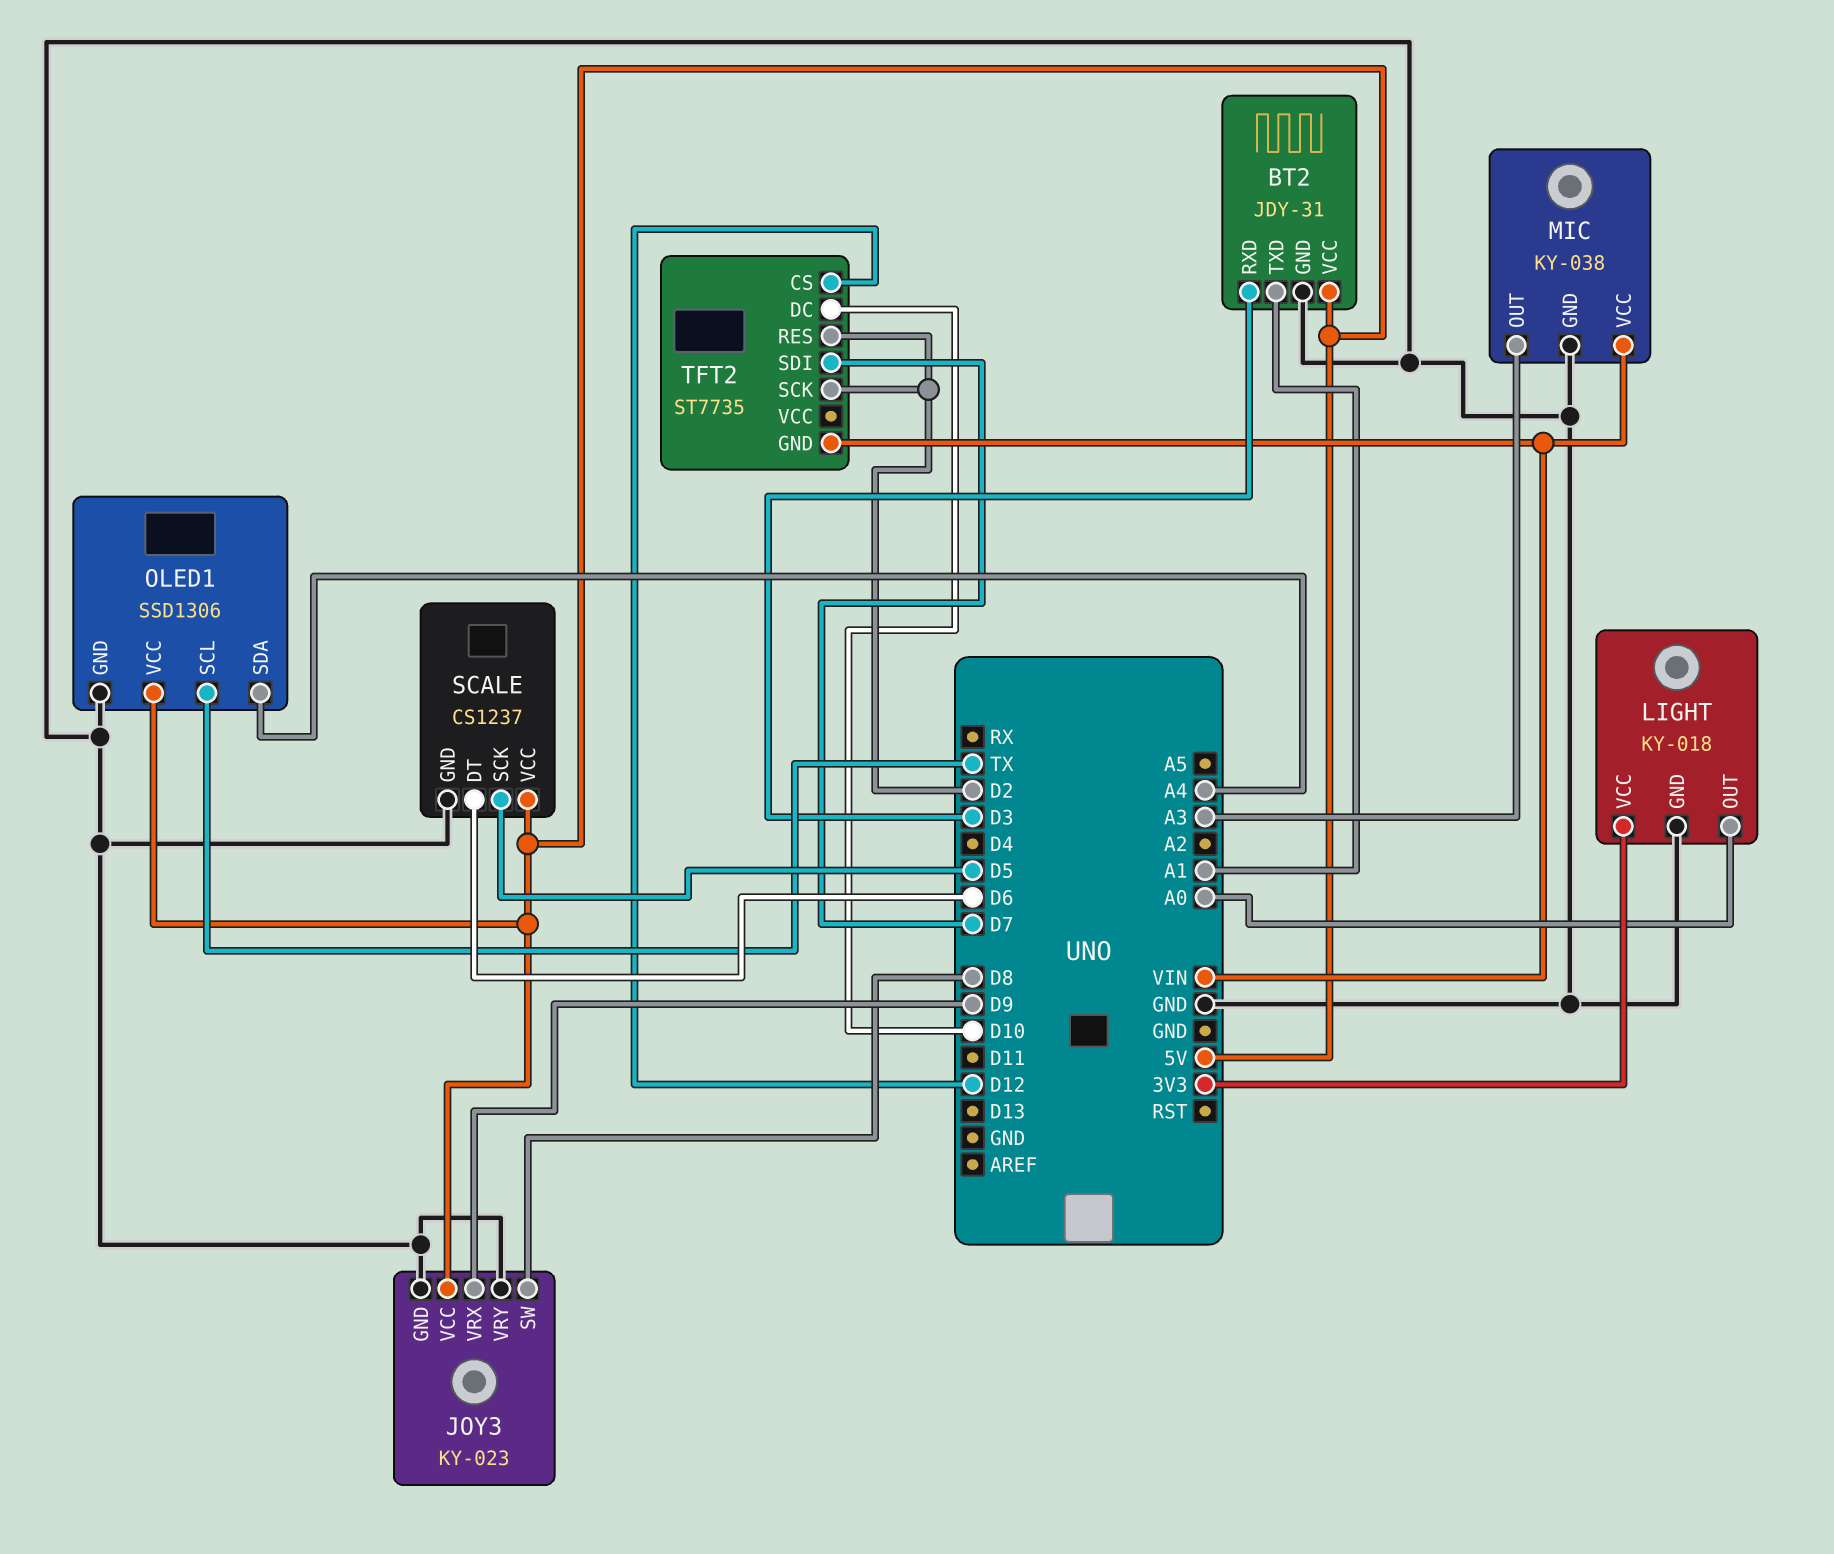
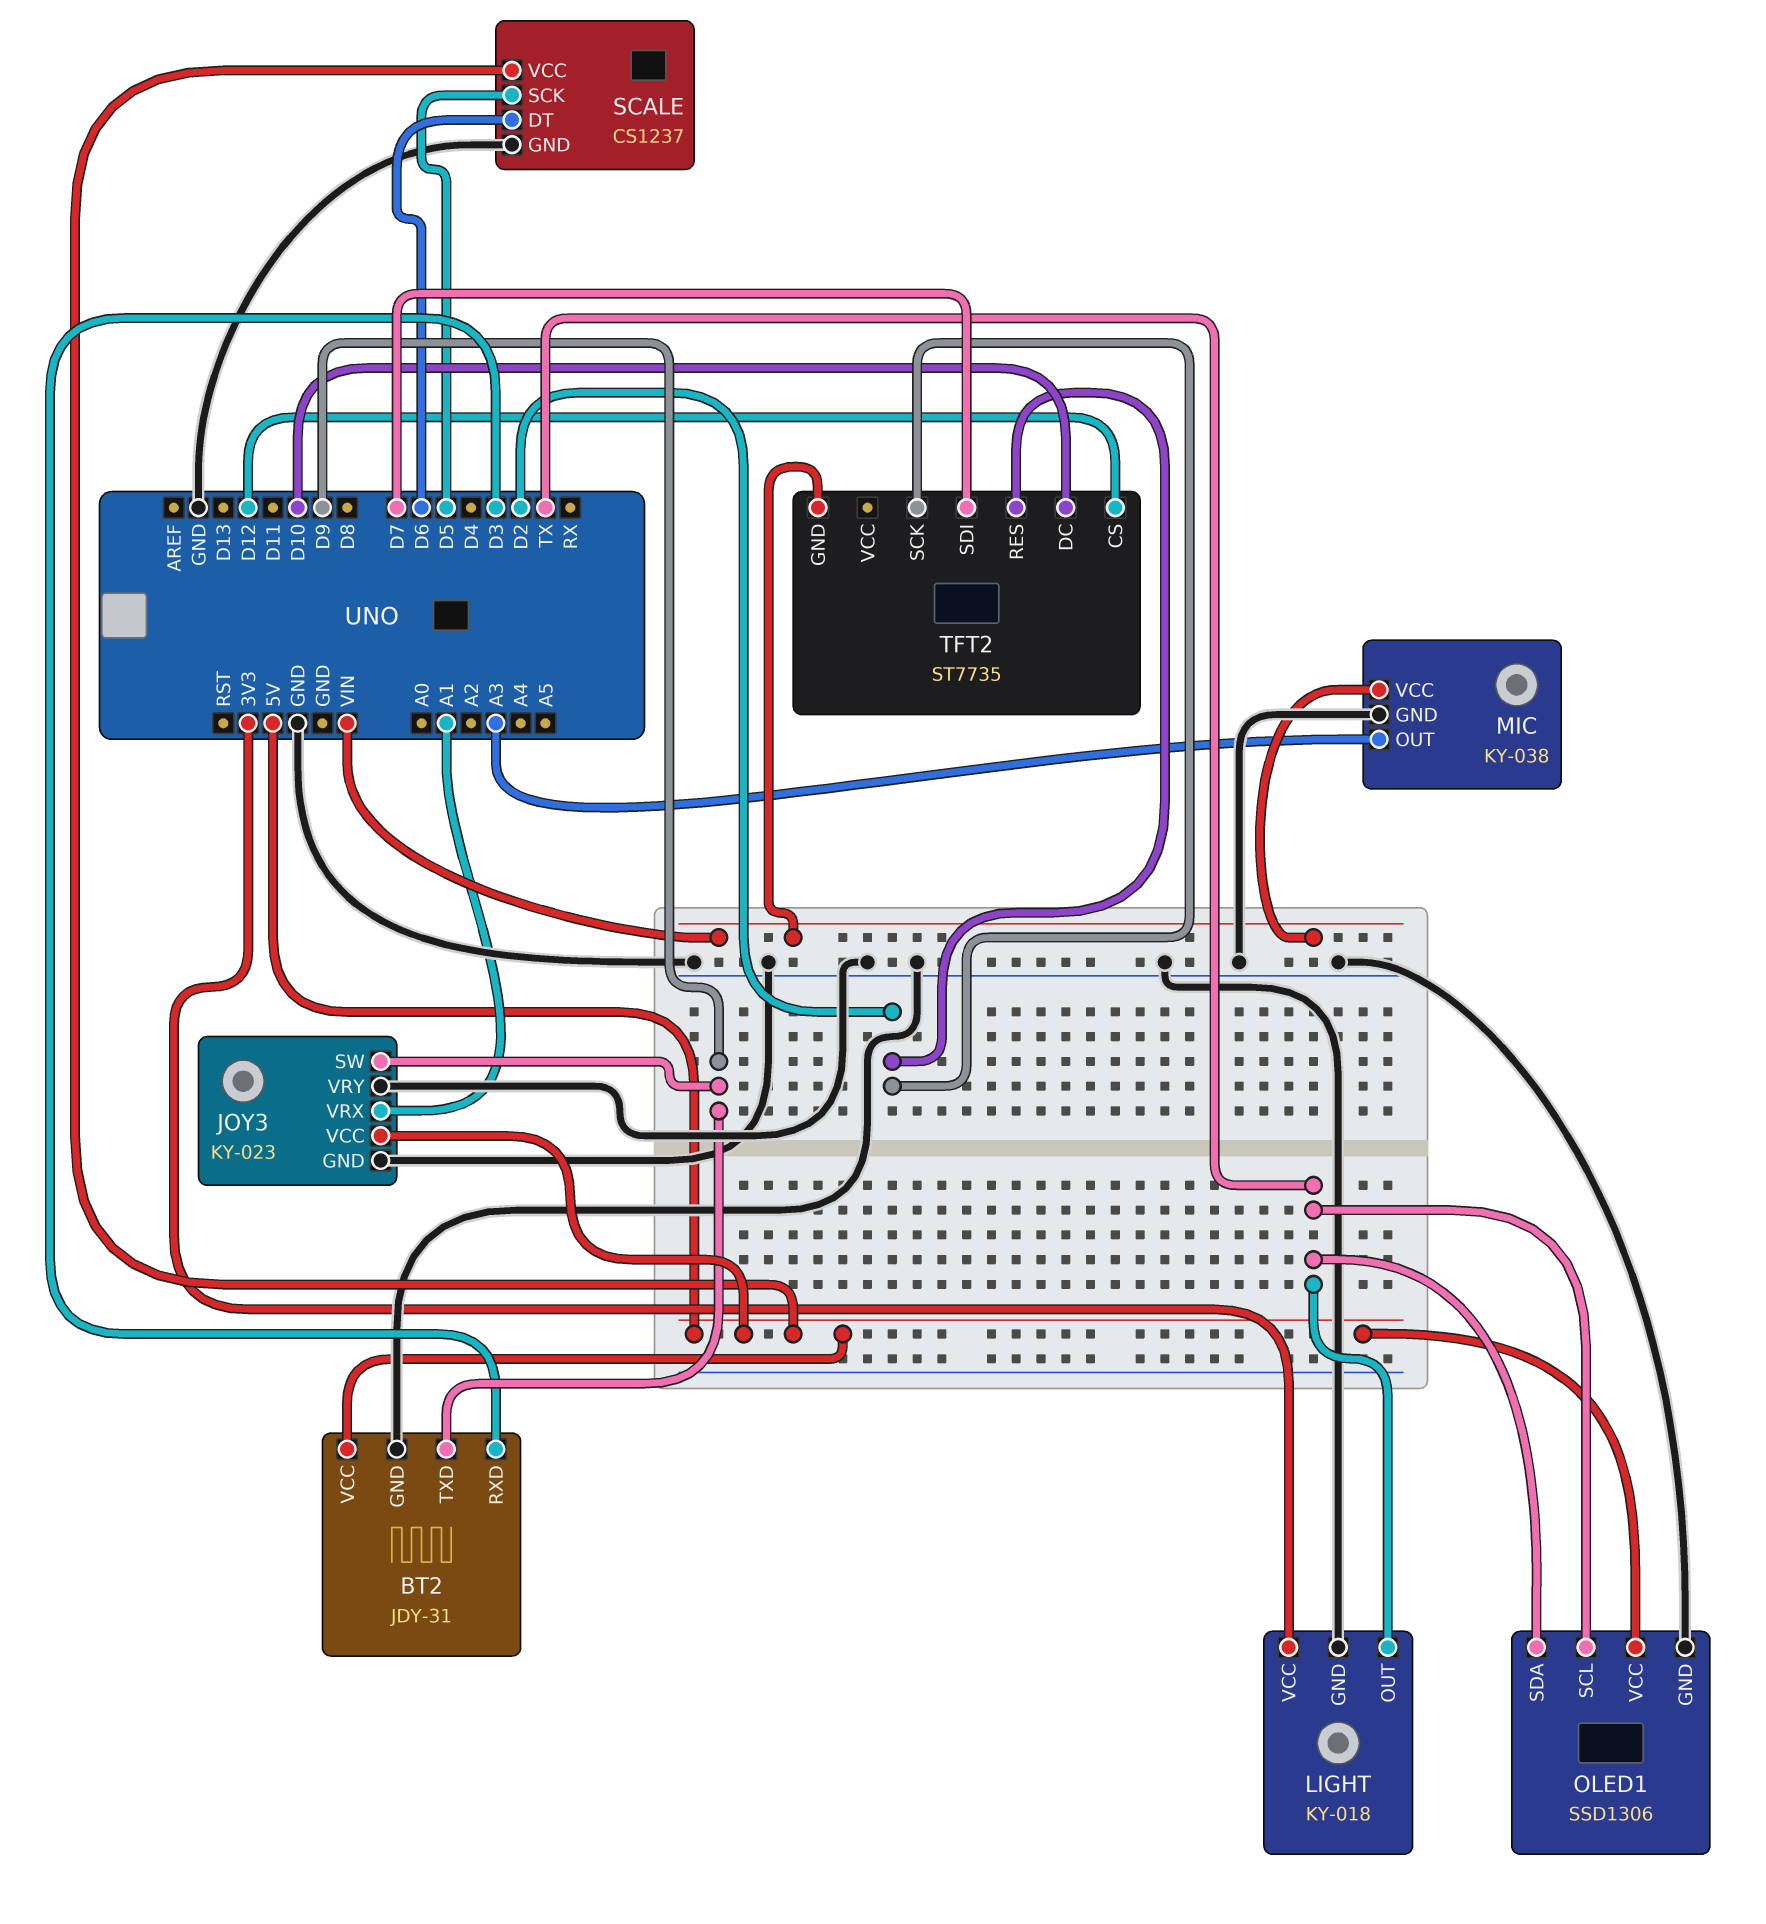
BT2 pin TXD: A1 -> D9
JOY3 pin SW: D8 -> D9
JOY3 pin VRX: D9 -> A1
LIGHT pin OUT: A0 -> TX
OLED1 pin SDA: A4 -> TX

